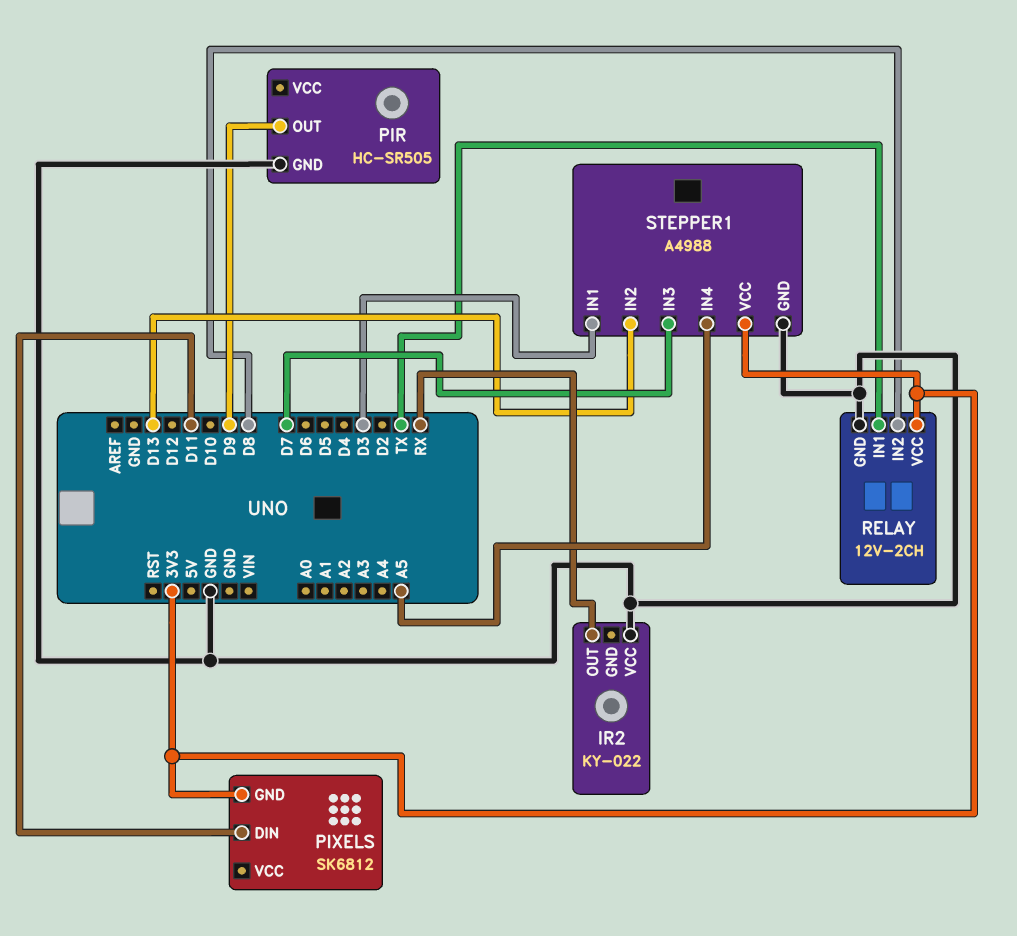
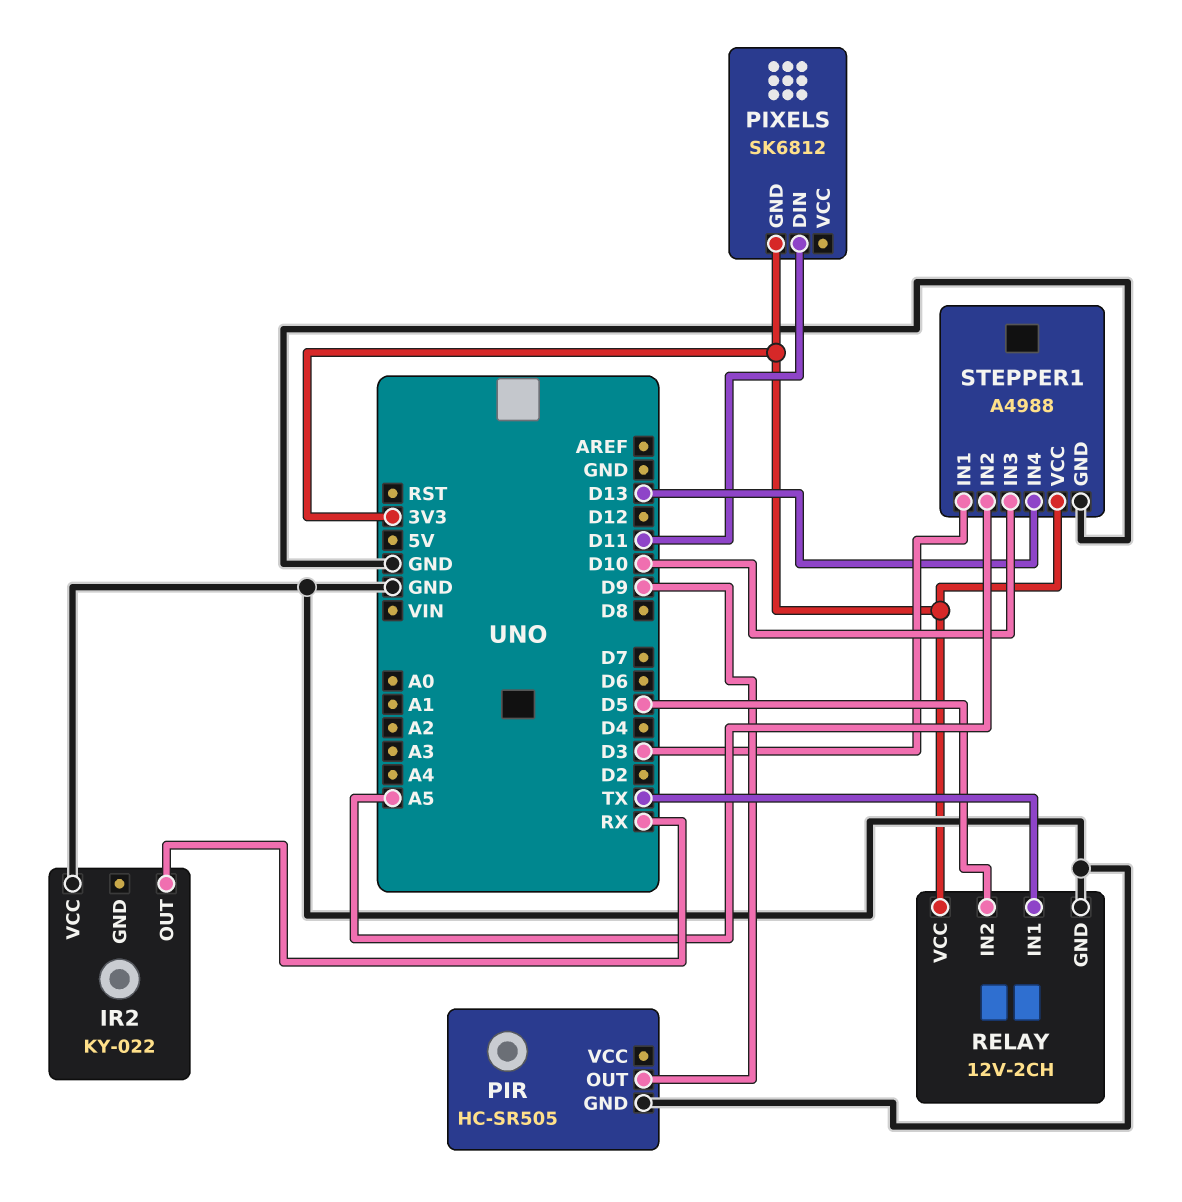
RELAY pin IN2: D8 -> D5
STEPPER1 pin IN2: D13 -> A5
STEPPER1 pin IN3: D7 -> D10
STEPPER1 pin IN4: A5 -> D13

